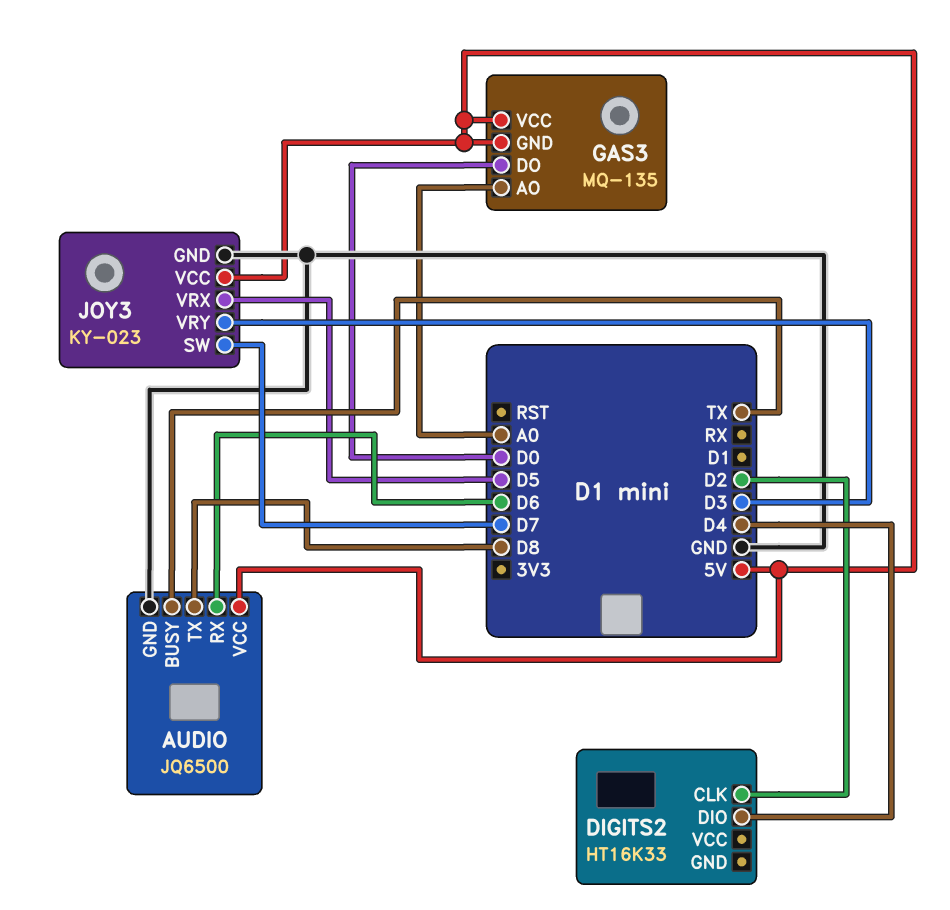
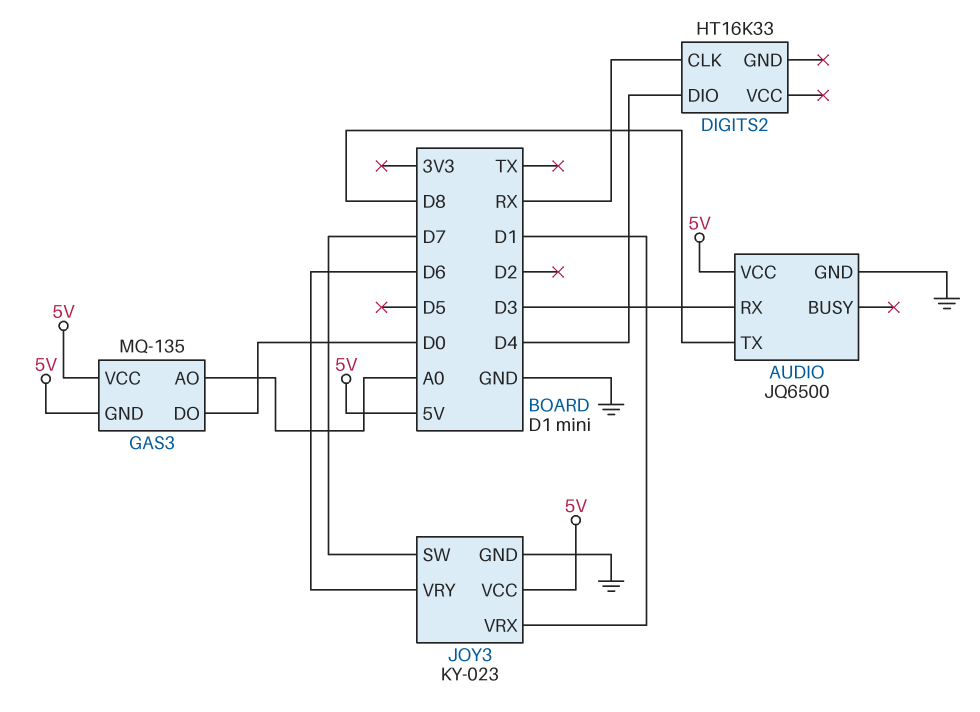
AUDIO pin BUSY: TX -> none
AUDIO pin RX: D6 -> D3
DIGITS2 pin CLK: D2 -> RX
JOY3 pin VRX: D5 -> D1
JOY3 pin VRY: D3 -> D6

